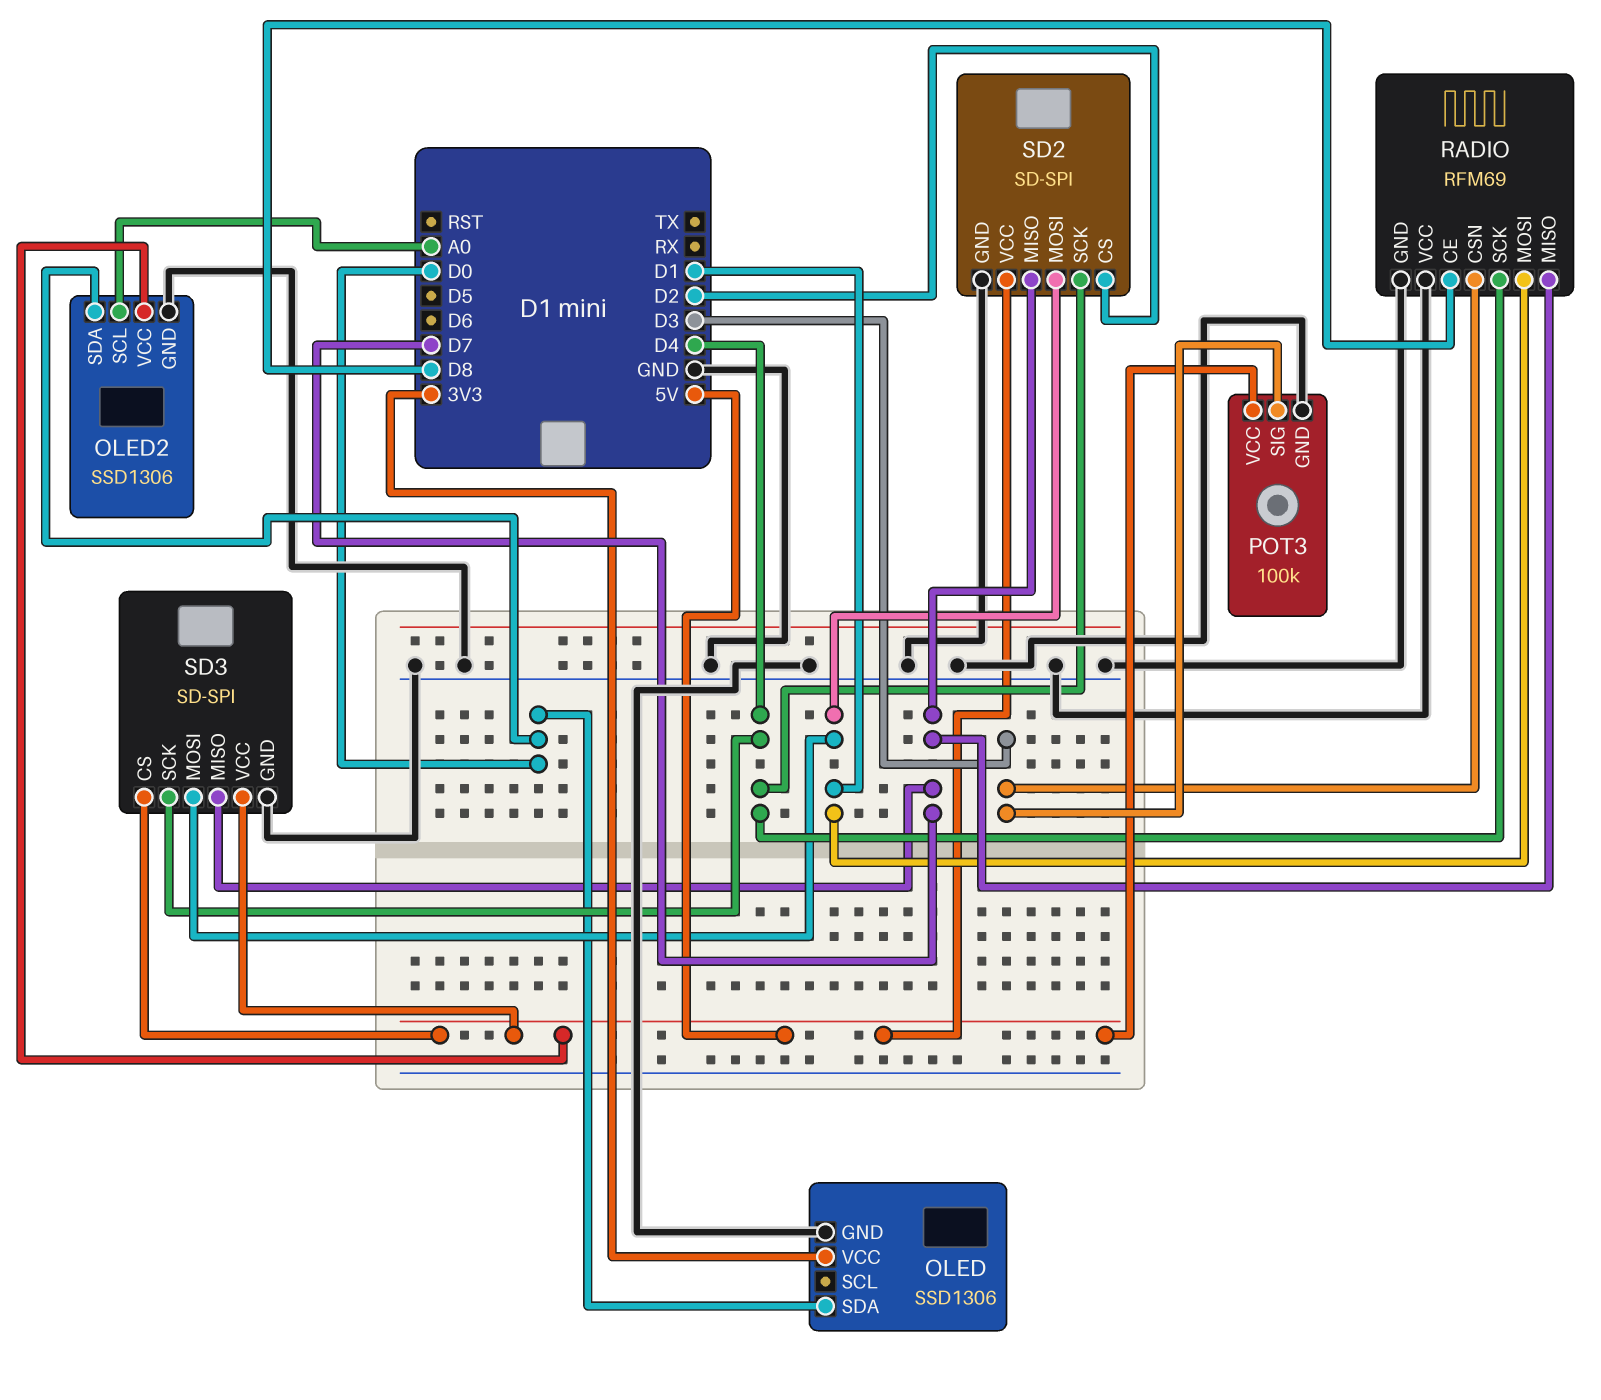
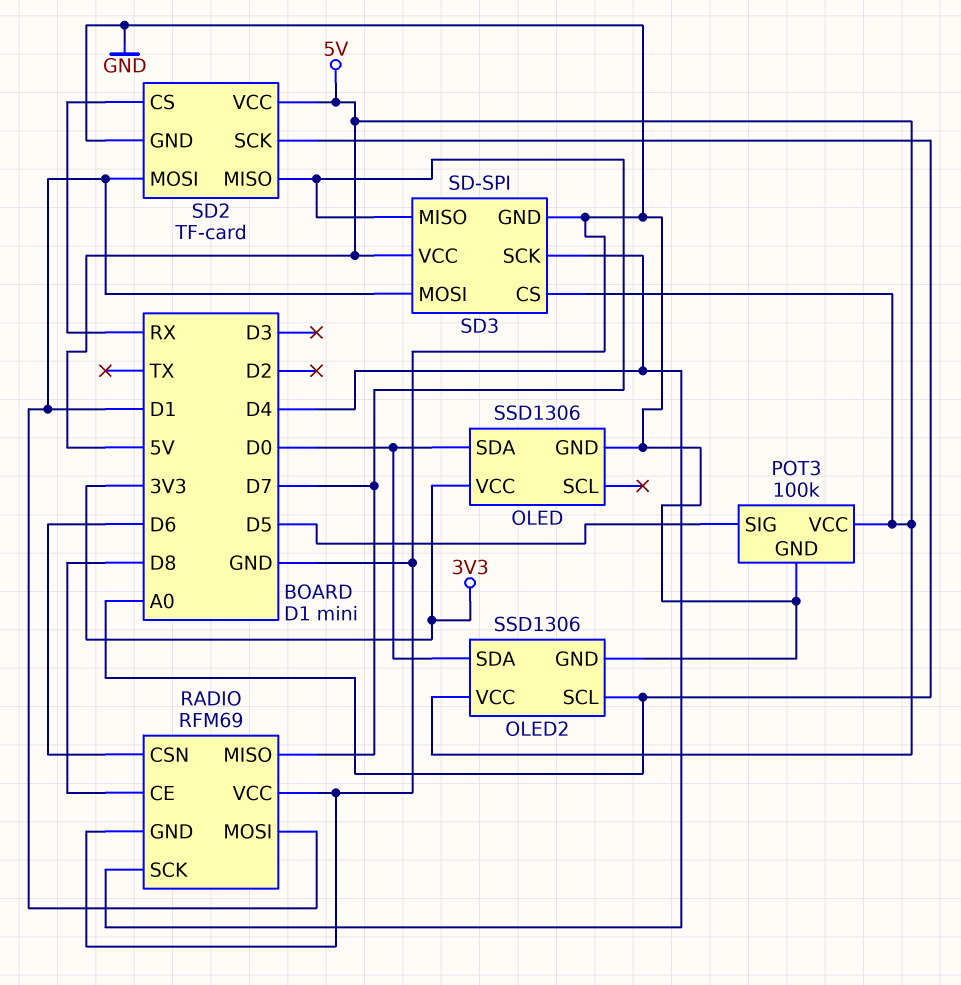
POT3 pin SIG: D3 -> D5
RADIO pin CSN: D3 -> D6
SD2: SD-SPI -> TF-card
SD2 pin CS: D2 -> RX
SD2 pin SCK: D4 -> A0

